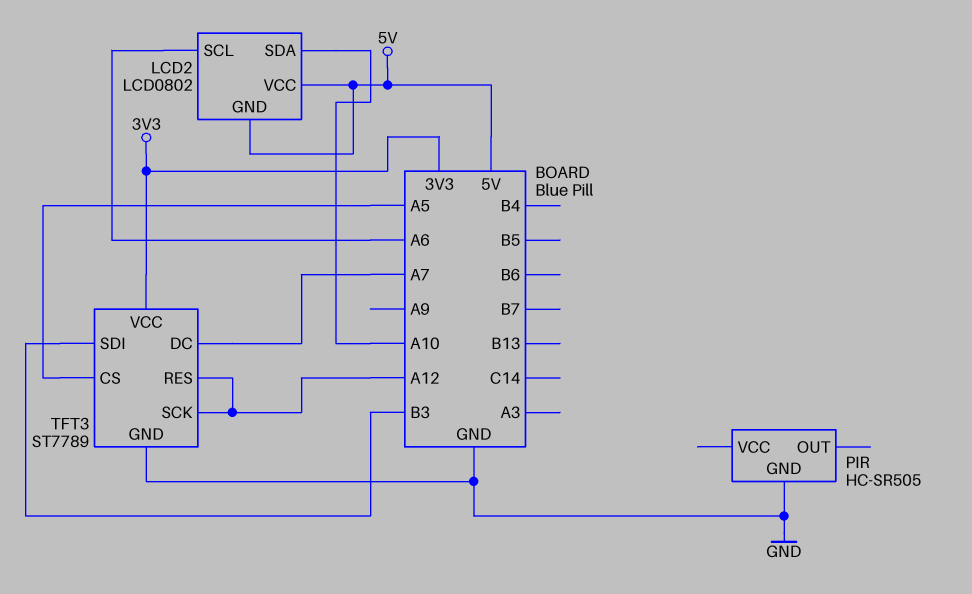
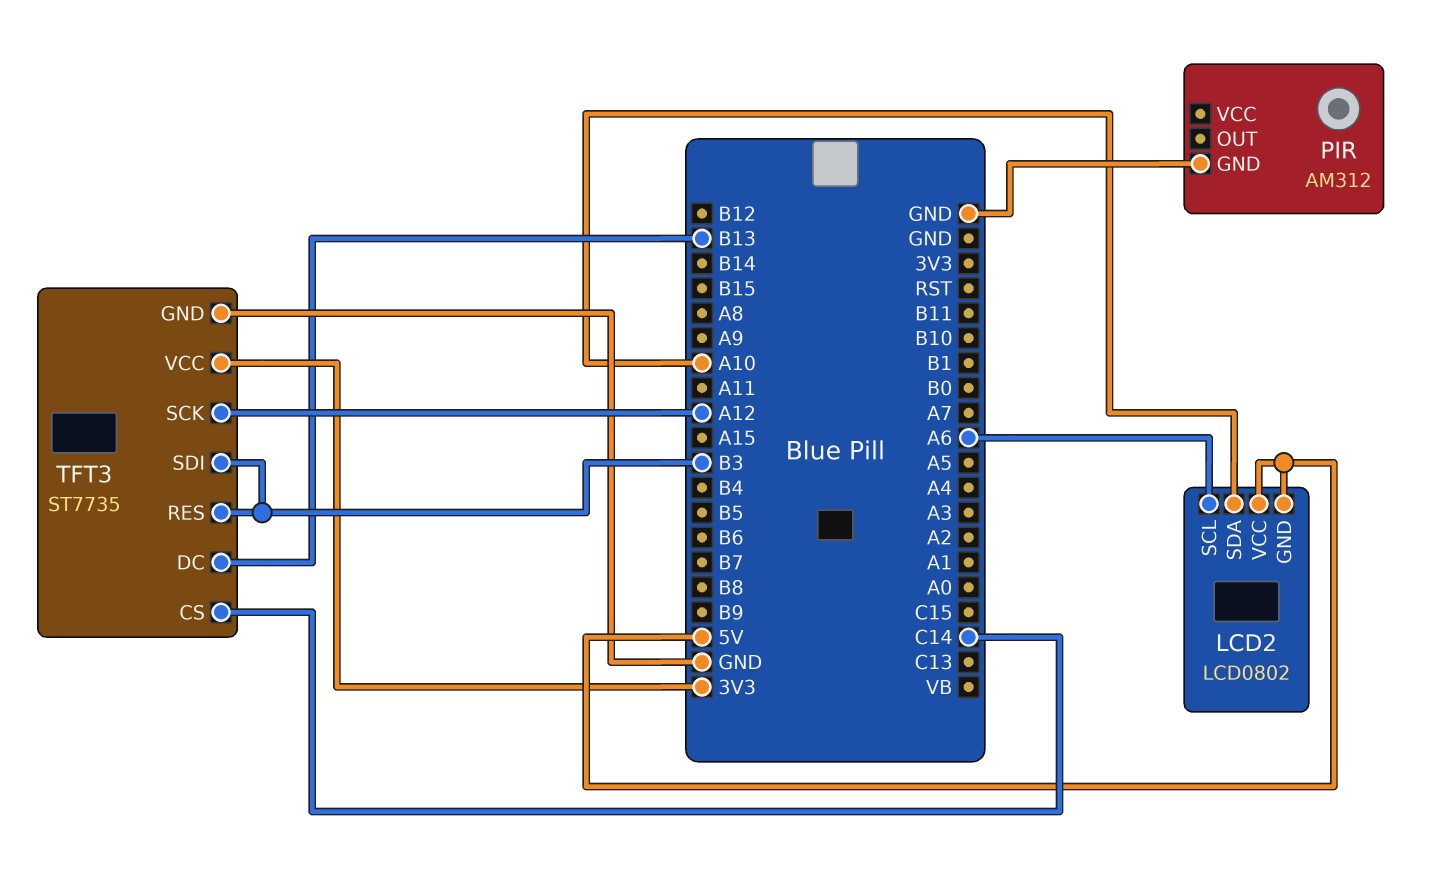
PIR: HC-SR505 -> AM312
TFT3: ST7789 -> ST7735
TFT3 pin CS: A5 -> C14
TFT3 pin DC: A7 -> B13
TFT3 pin RES: A12 -> B3

